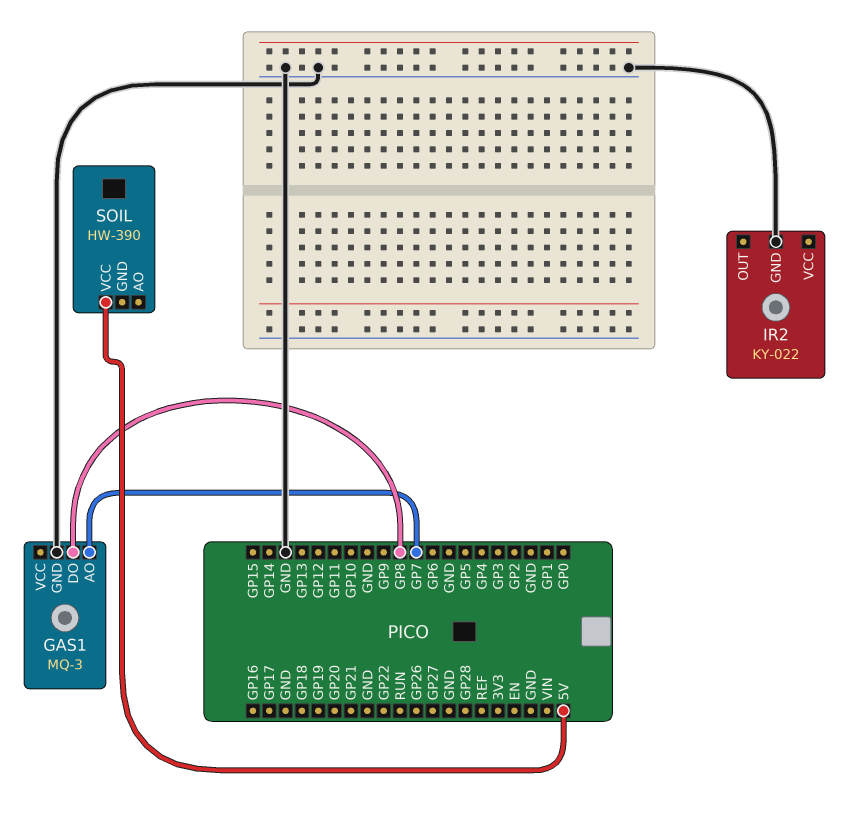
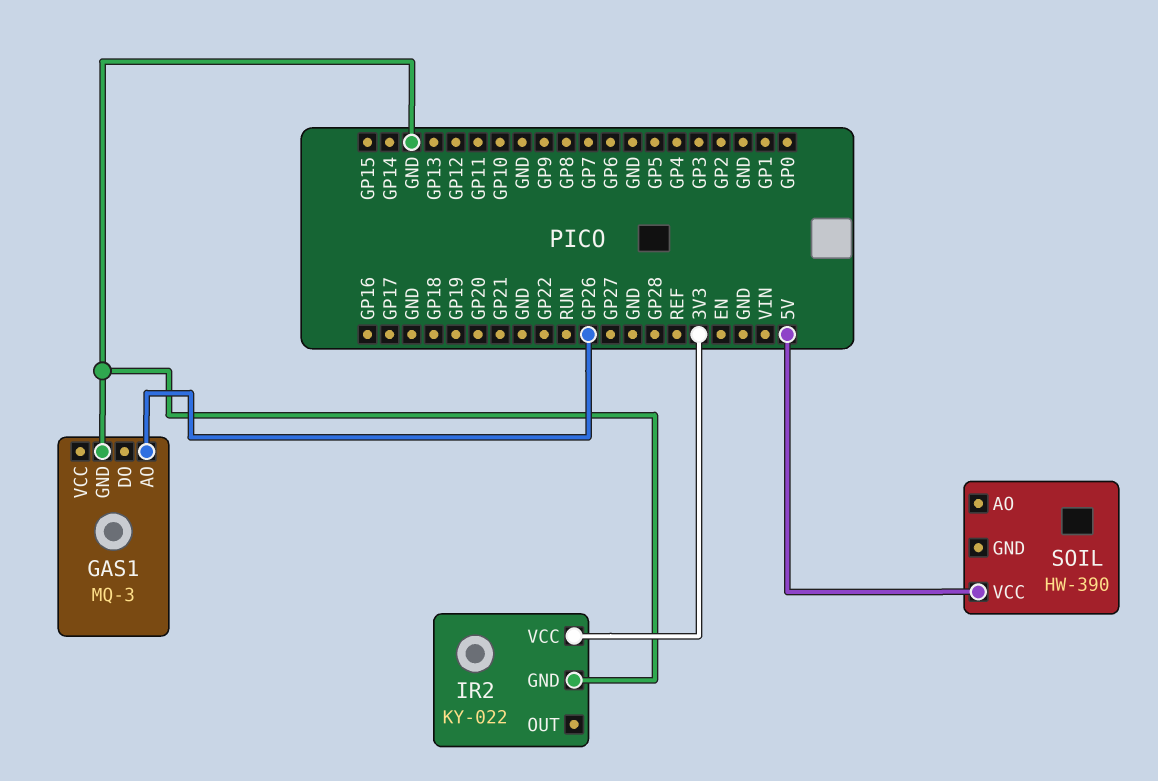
GAS1 pin AO: GP7 -> GP26
GAS1 pin DO: GP8 -> none
IR2 pin VCC: none -> 3V3

